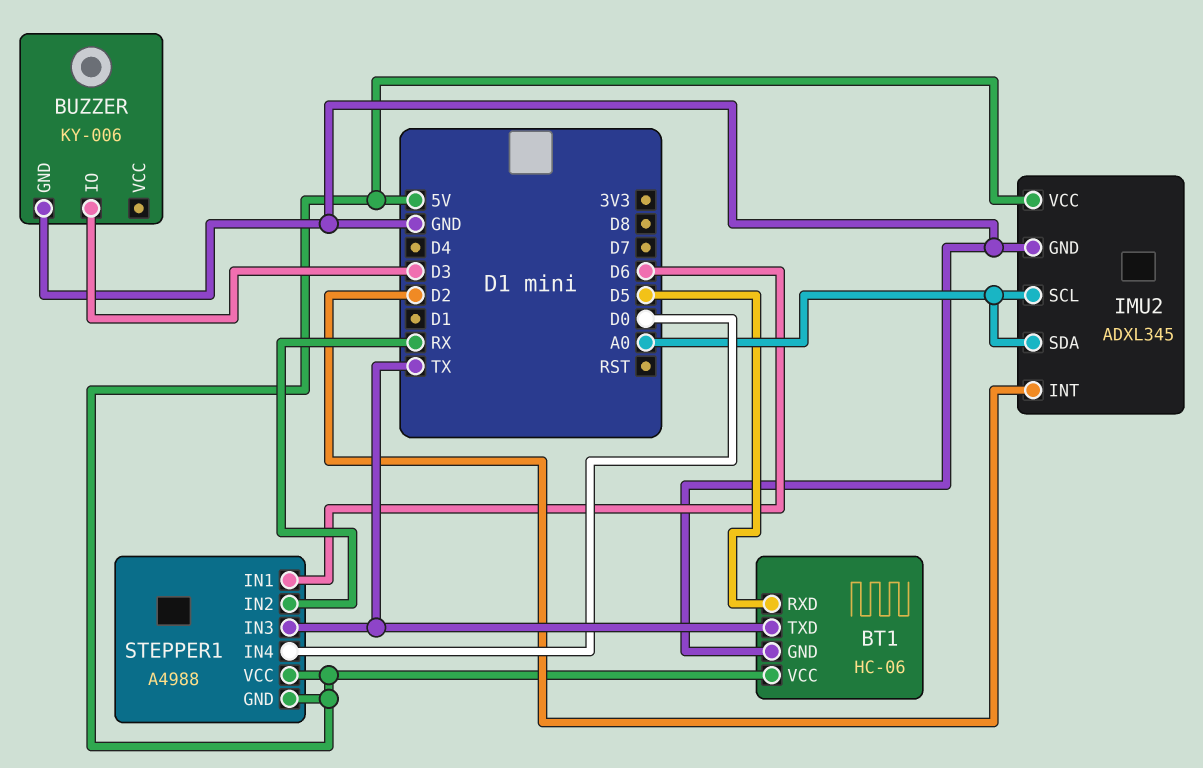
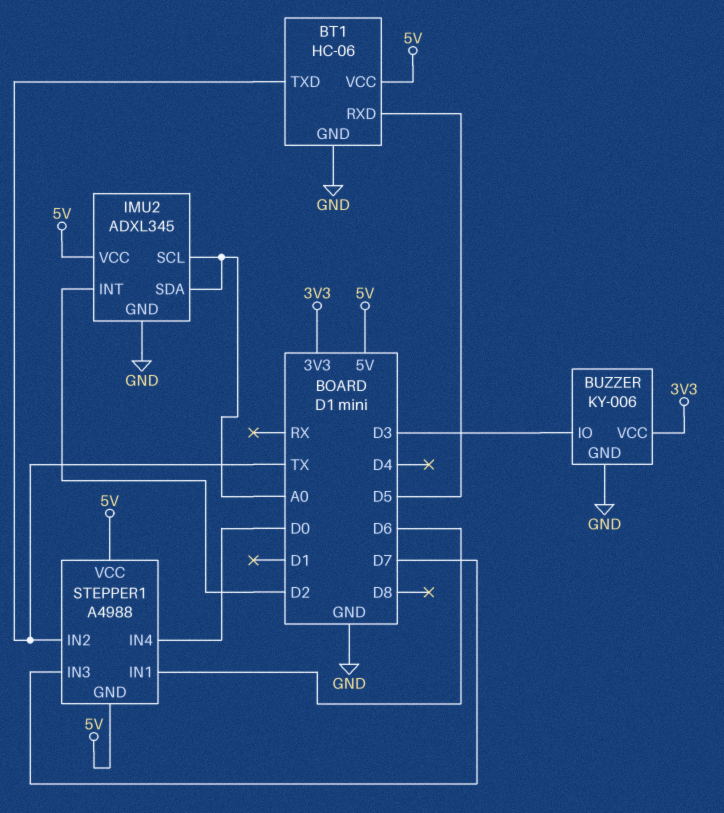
BUZZER pin VCC: none -> 3V3
STEPPER1 pin IN2: RX -> TX
STEPPER1 pin IN3: TX -> D7

